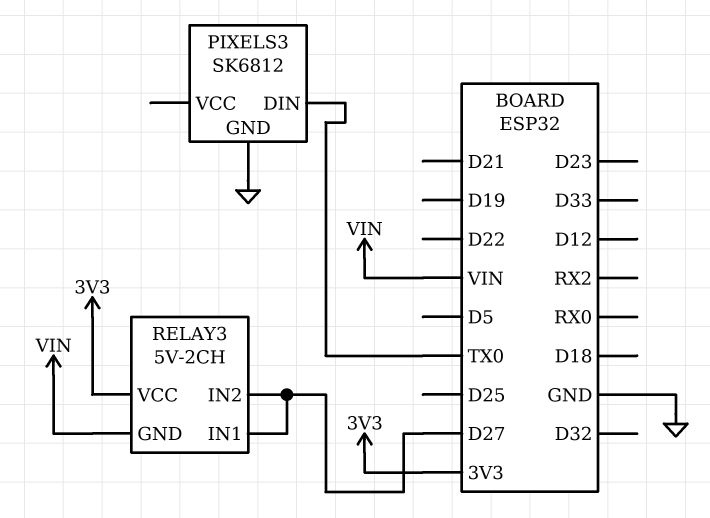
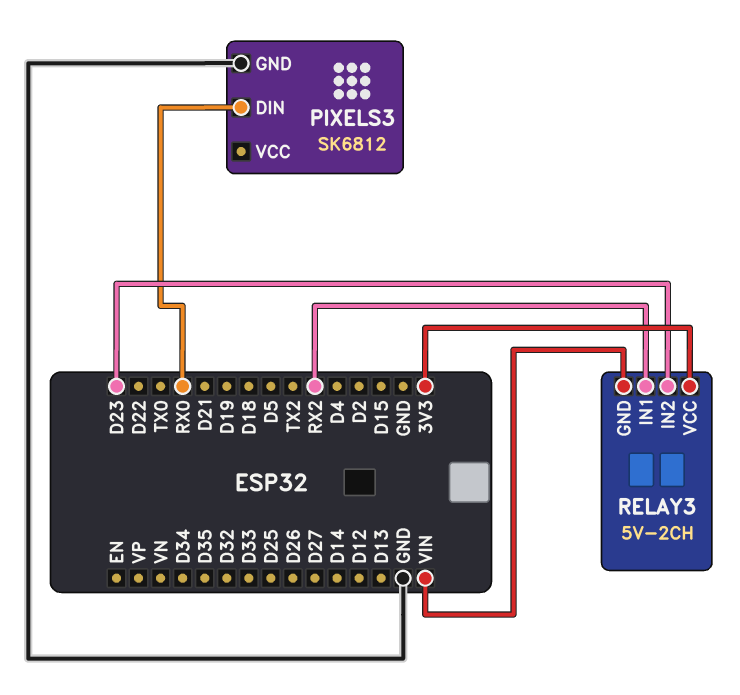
PIXELS3 pin DIN: TX0 -> RX0
RELAY3 pin IN1: D27 -> RX2
RELAY3 pin IN2: D27 -> D23

